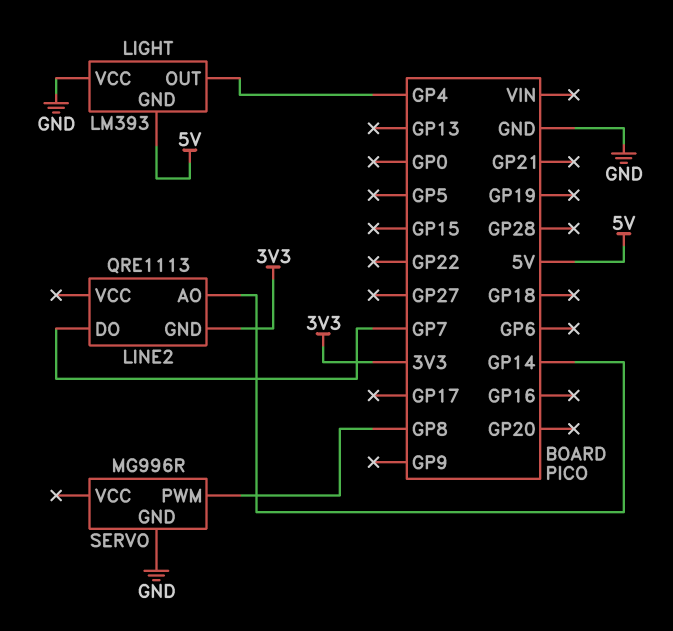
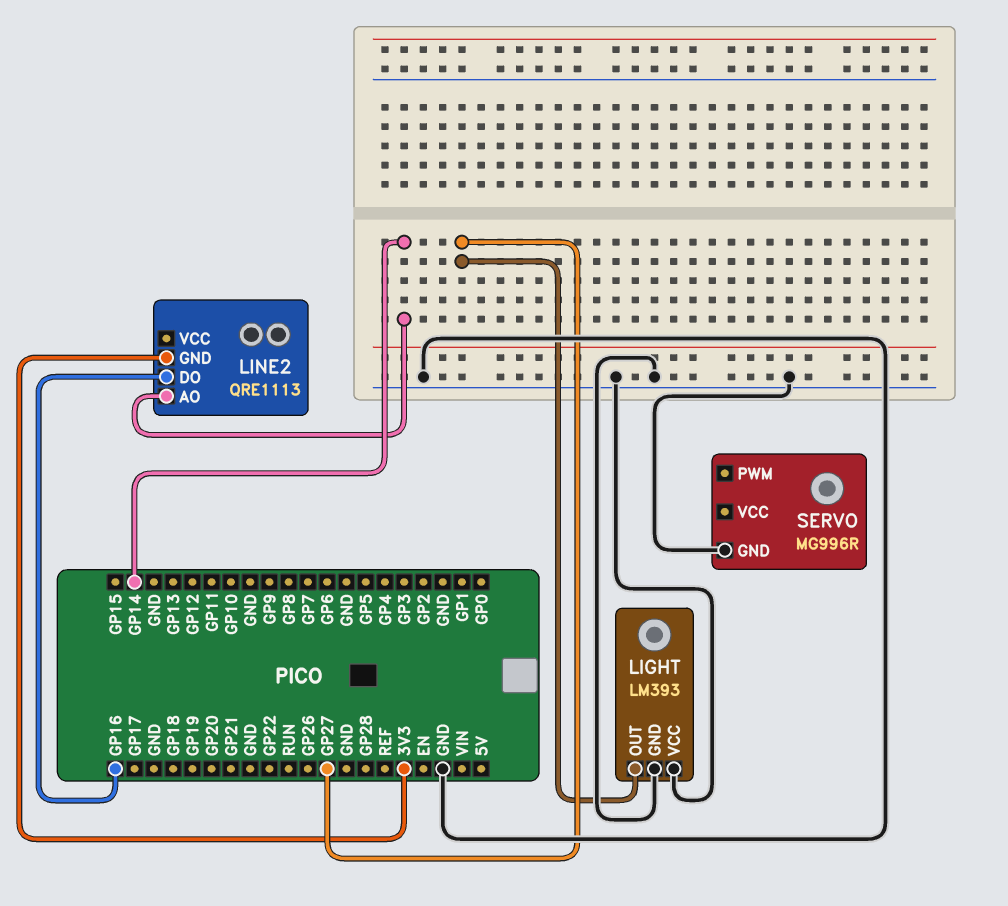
LIGHT pin GND: 5V -> GND
LIGHT pin OUT: GP4 -> GP27
LINE2 pin DO: GP7 -> GP16
SERVO pin PWM: GP8 -> none

